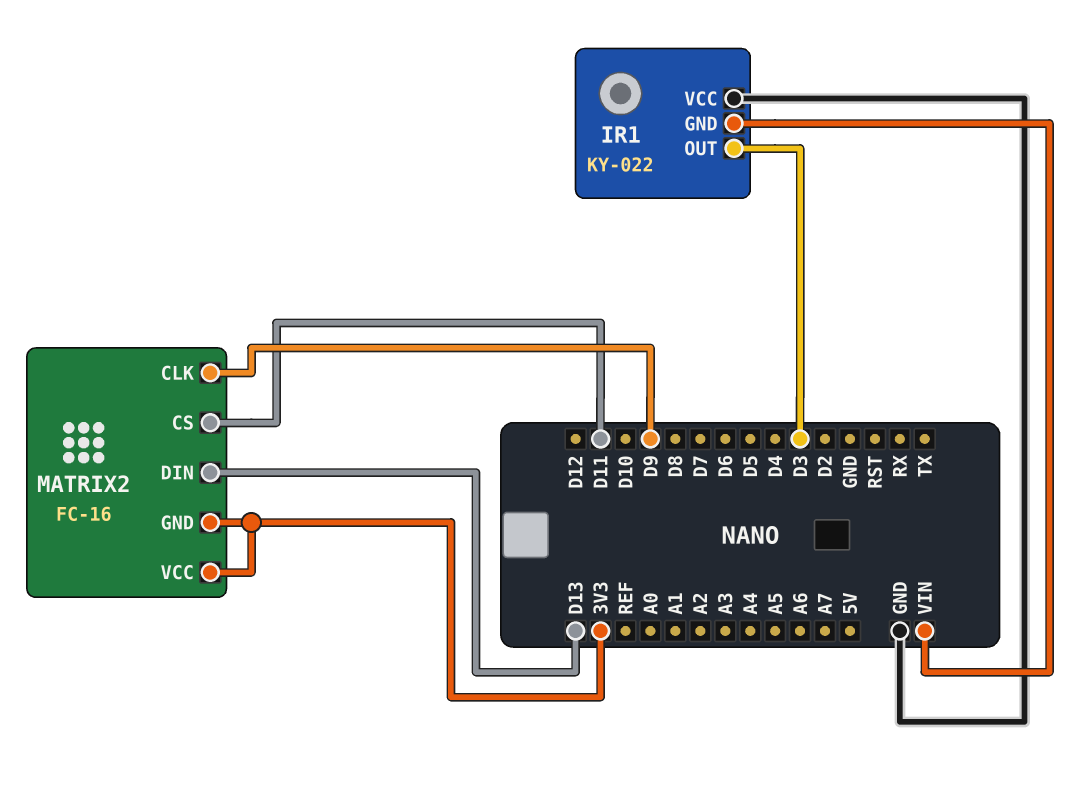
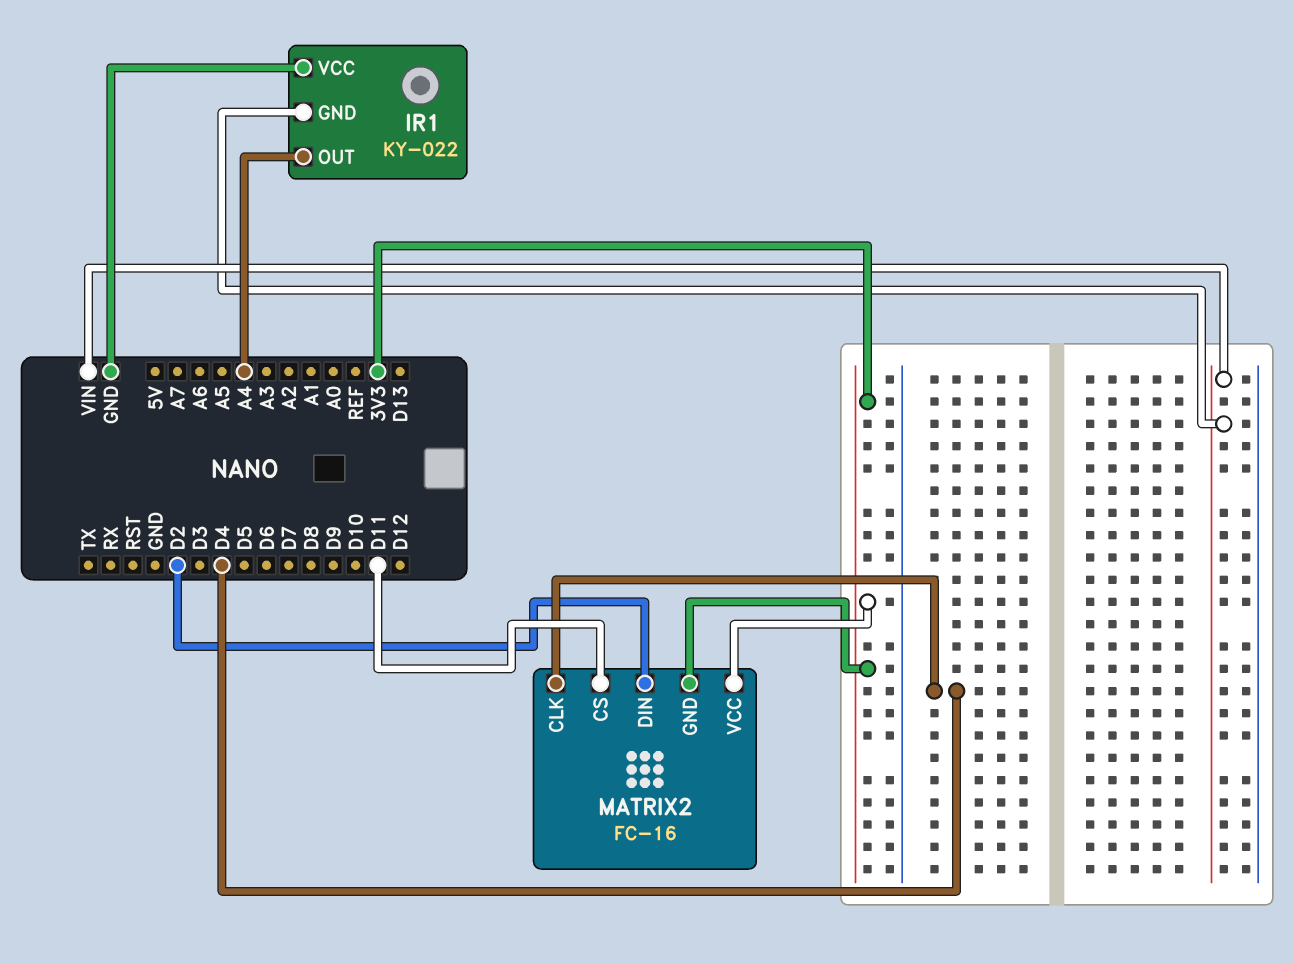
IR1 pin OUT: D3 -> A4
MATRIX2 pin CLK: D9 -> D4
MATRIX2 pin DIN: D13 -> D2

